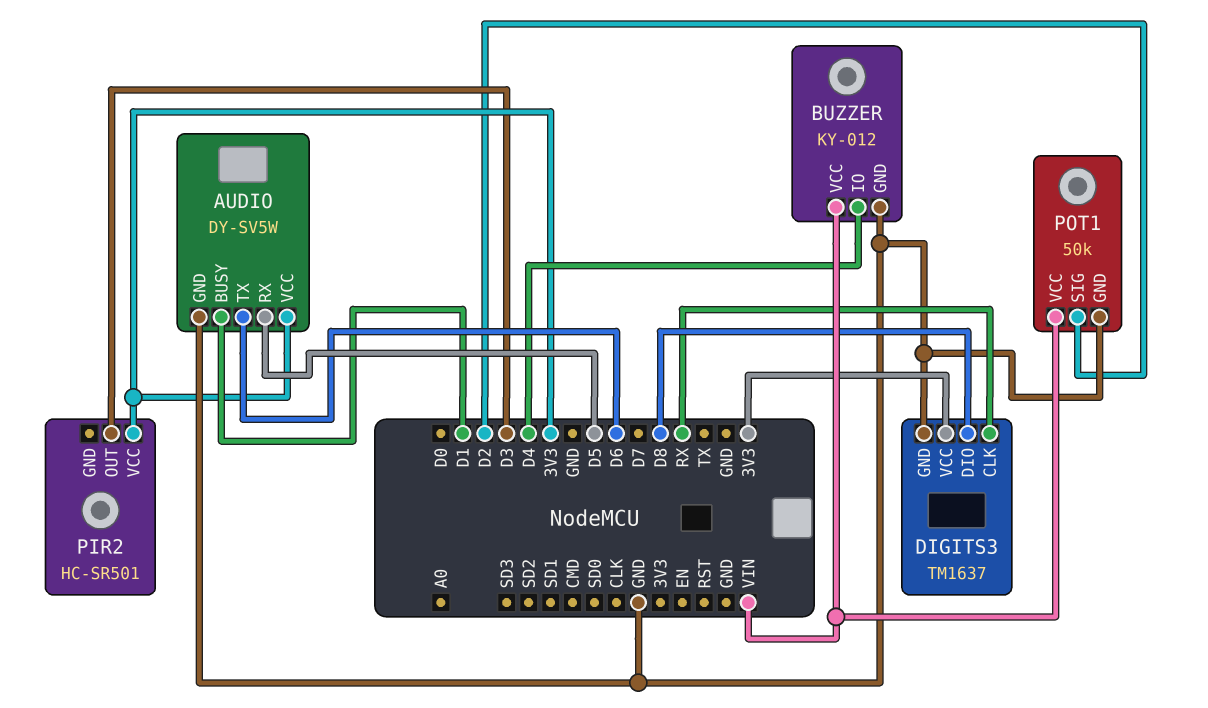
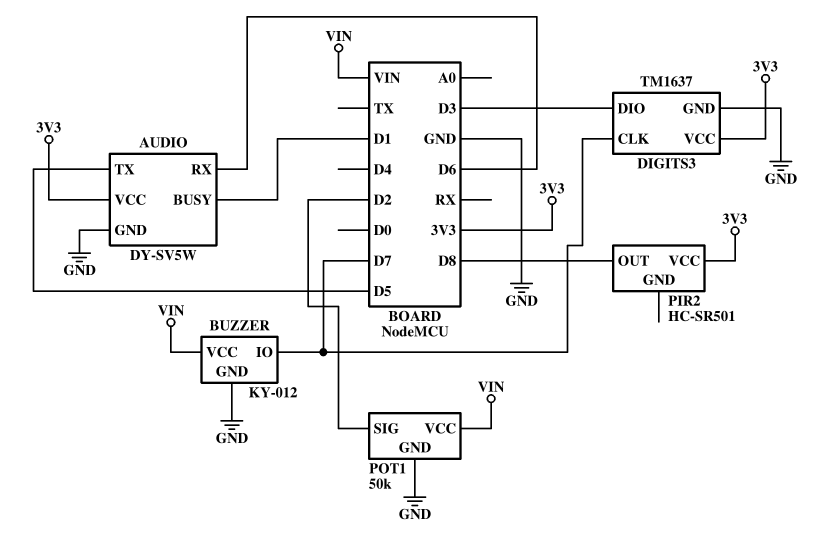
AUDIO pin RX: D5 -> D6
AUDIO pin TX: D6 -> D5
BUZZER pin IO: D4 -> D7
DIGITS3 pin CLK: RX -> D7
DIGITS3 pin DIO: D8 -> D3
PIR2 pin OUT: D3 -> D8

